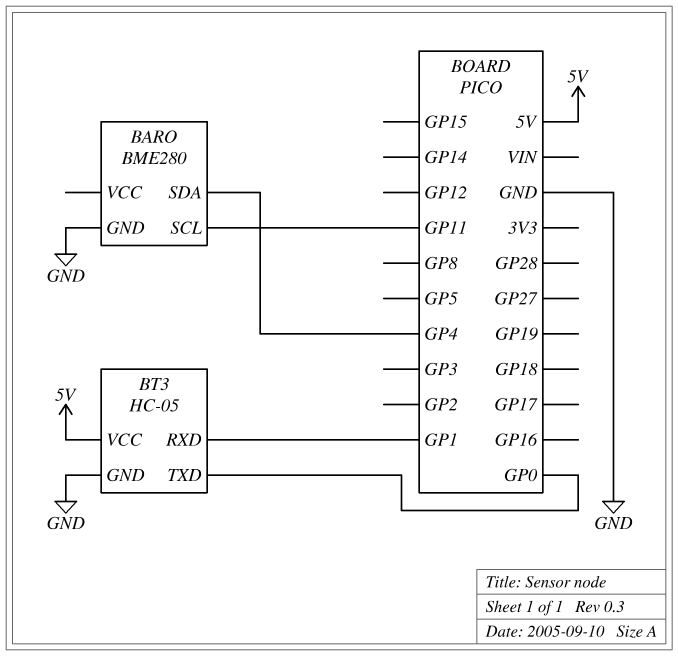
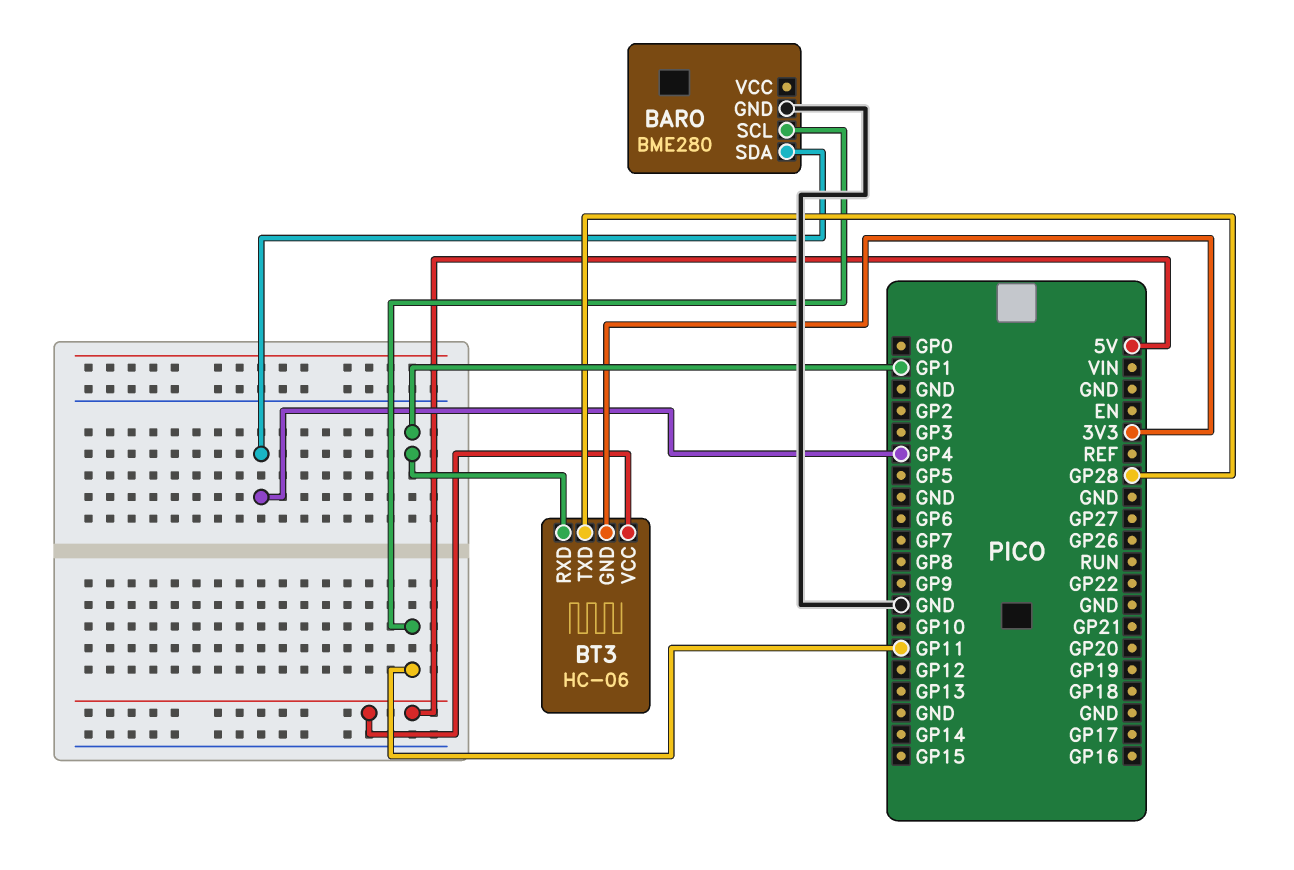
BT3: HC-05 -> HC-06
BT3 pin GND: GND -> 3V3
BT3 pin TXD: GP0 -> GP28

